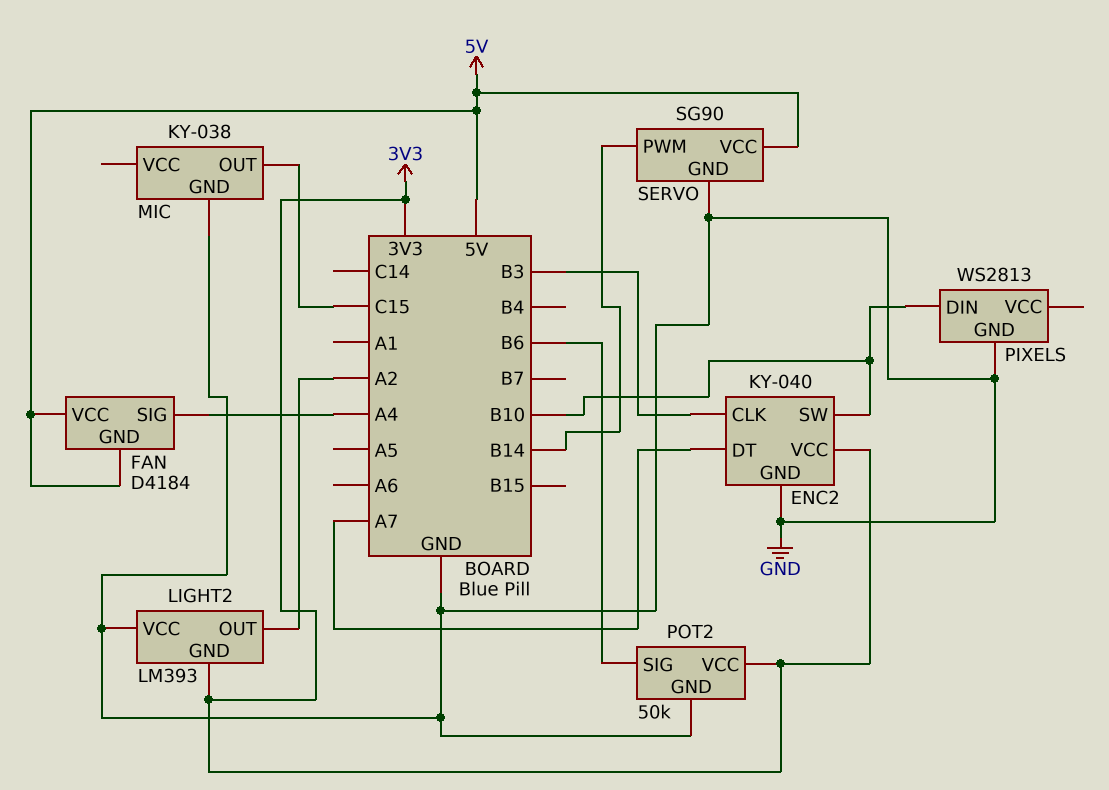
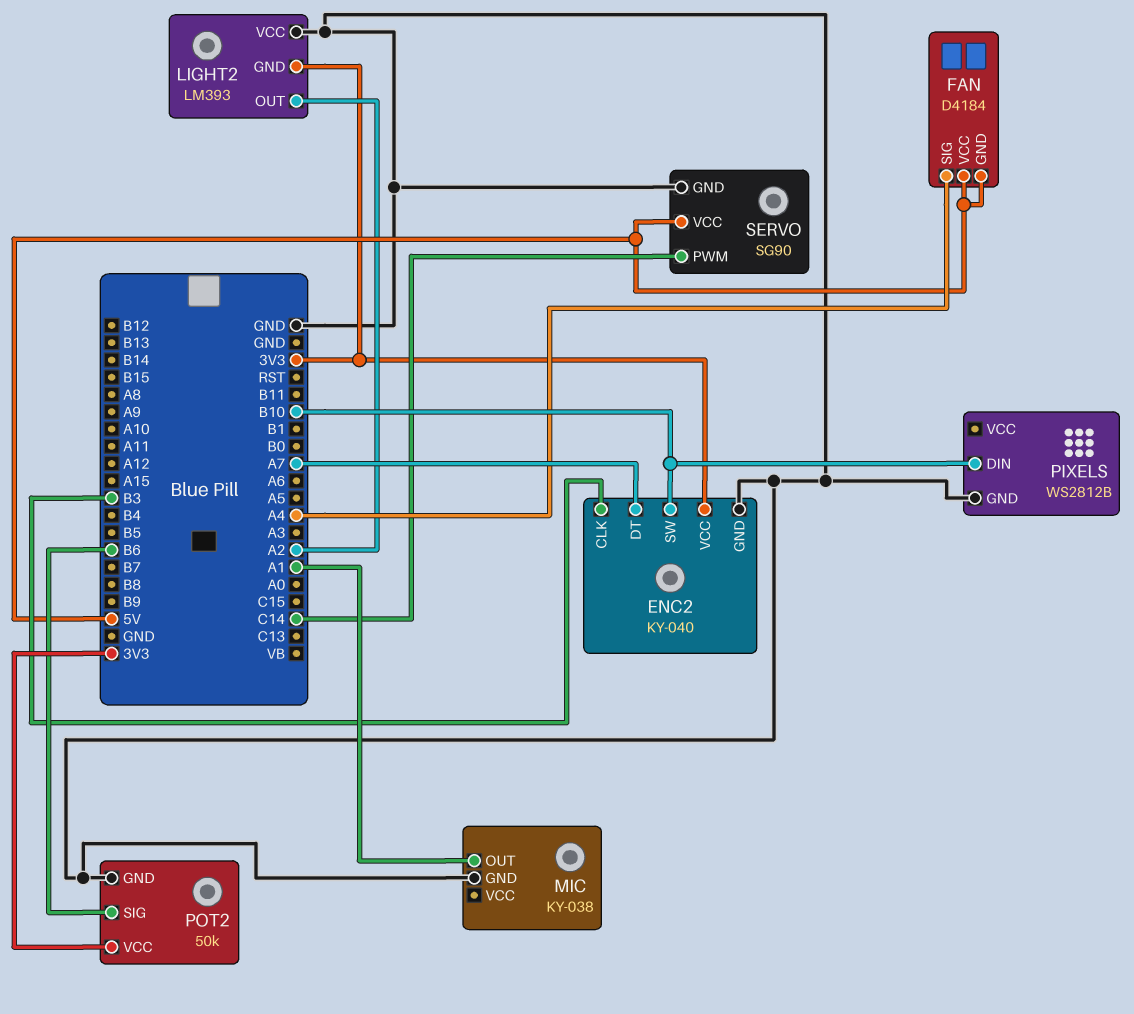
MIC pin OUT: C15 -> A1
PIXELS: WS2813 -> WS2812B
SERVO pin PWM: B14 -> C14

